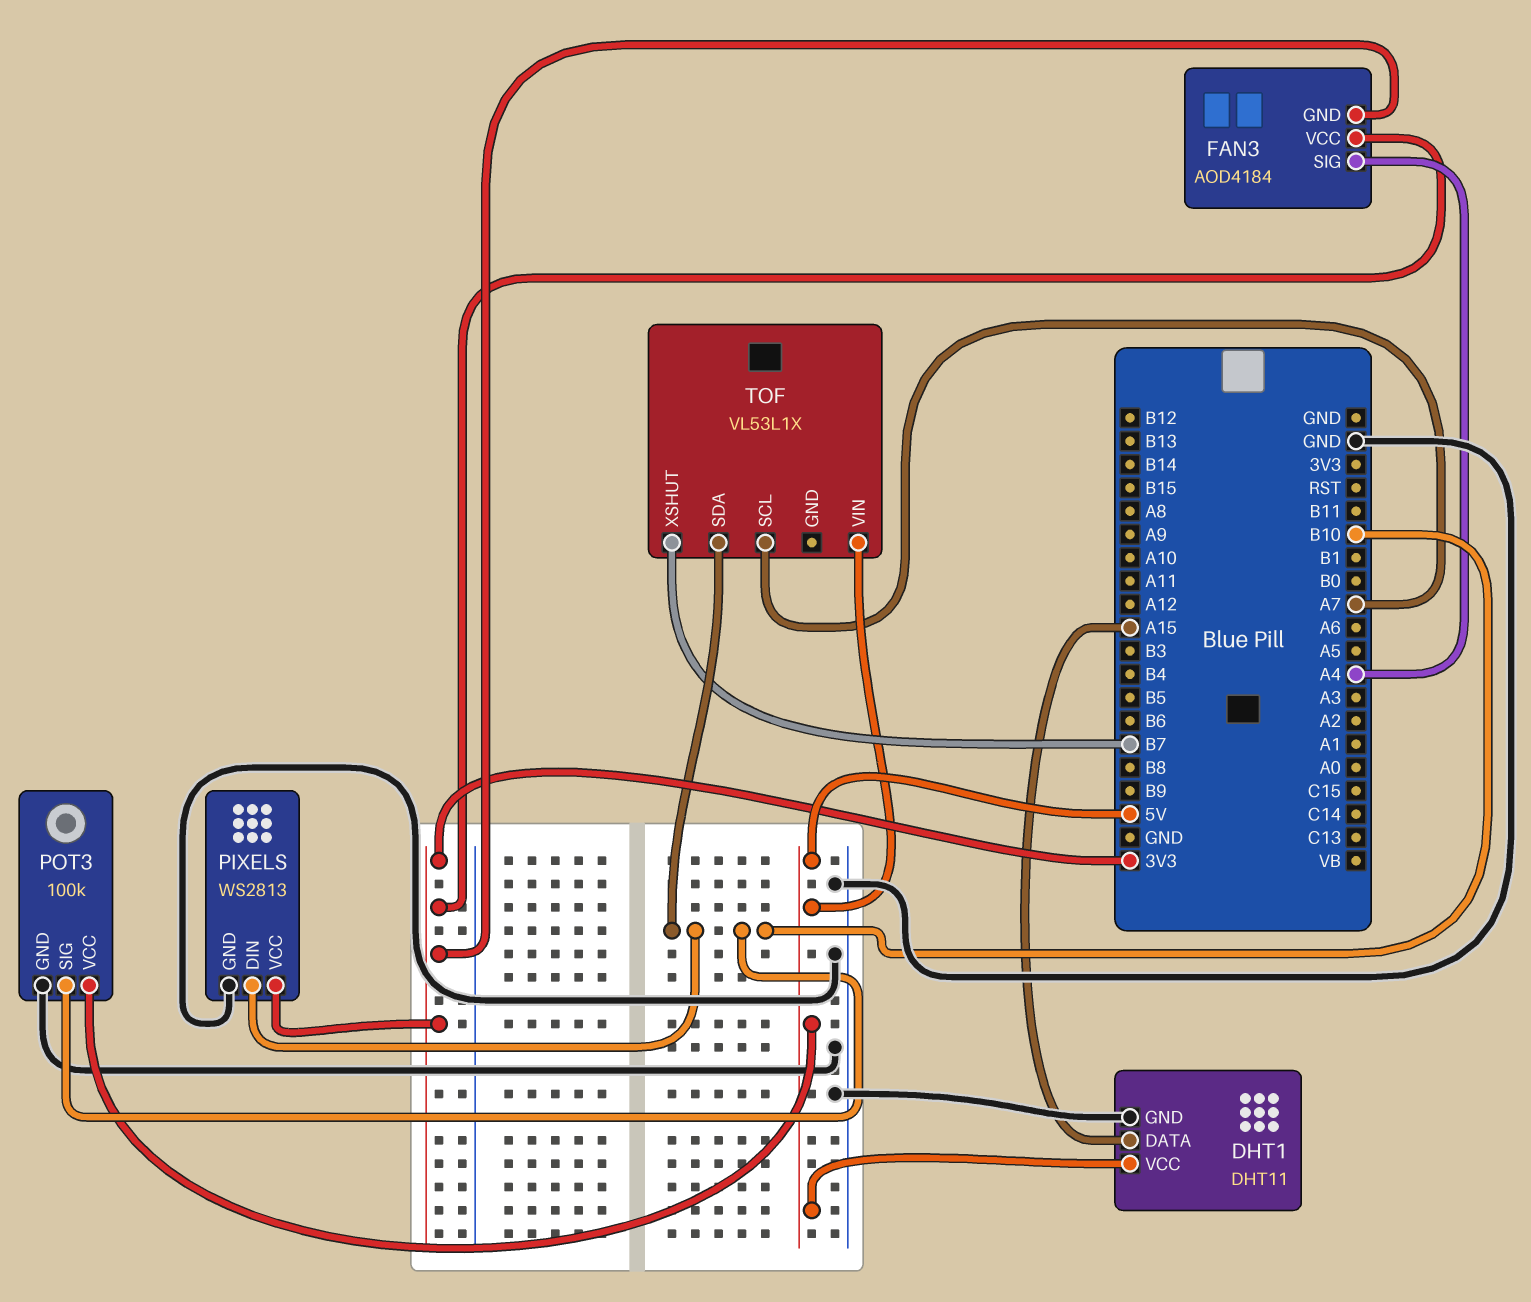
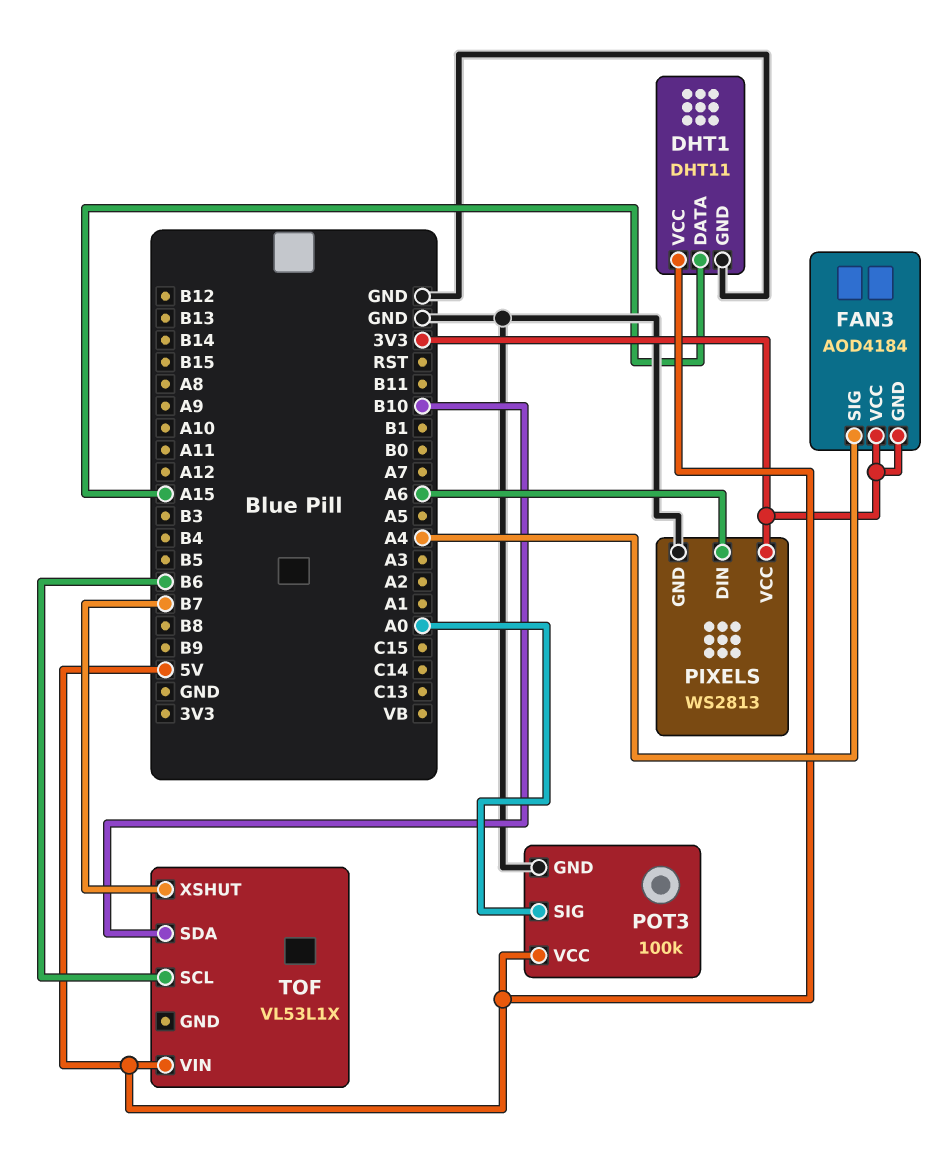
PIXELS pin DIN: B10 -> A6
POT3 pin SIG: B10 -> A0
TOF pin SCL: A7 -> B6

